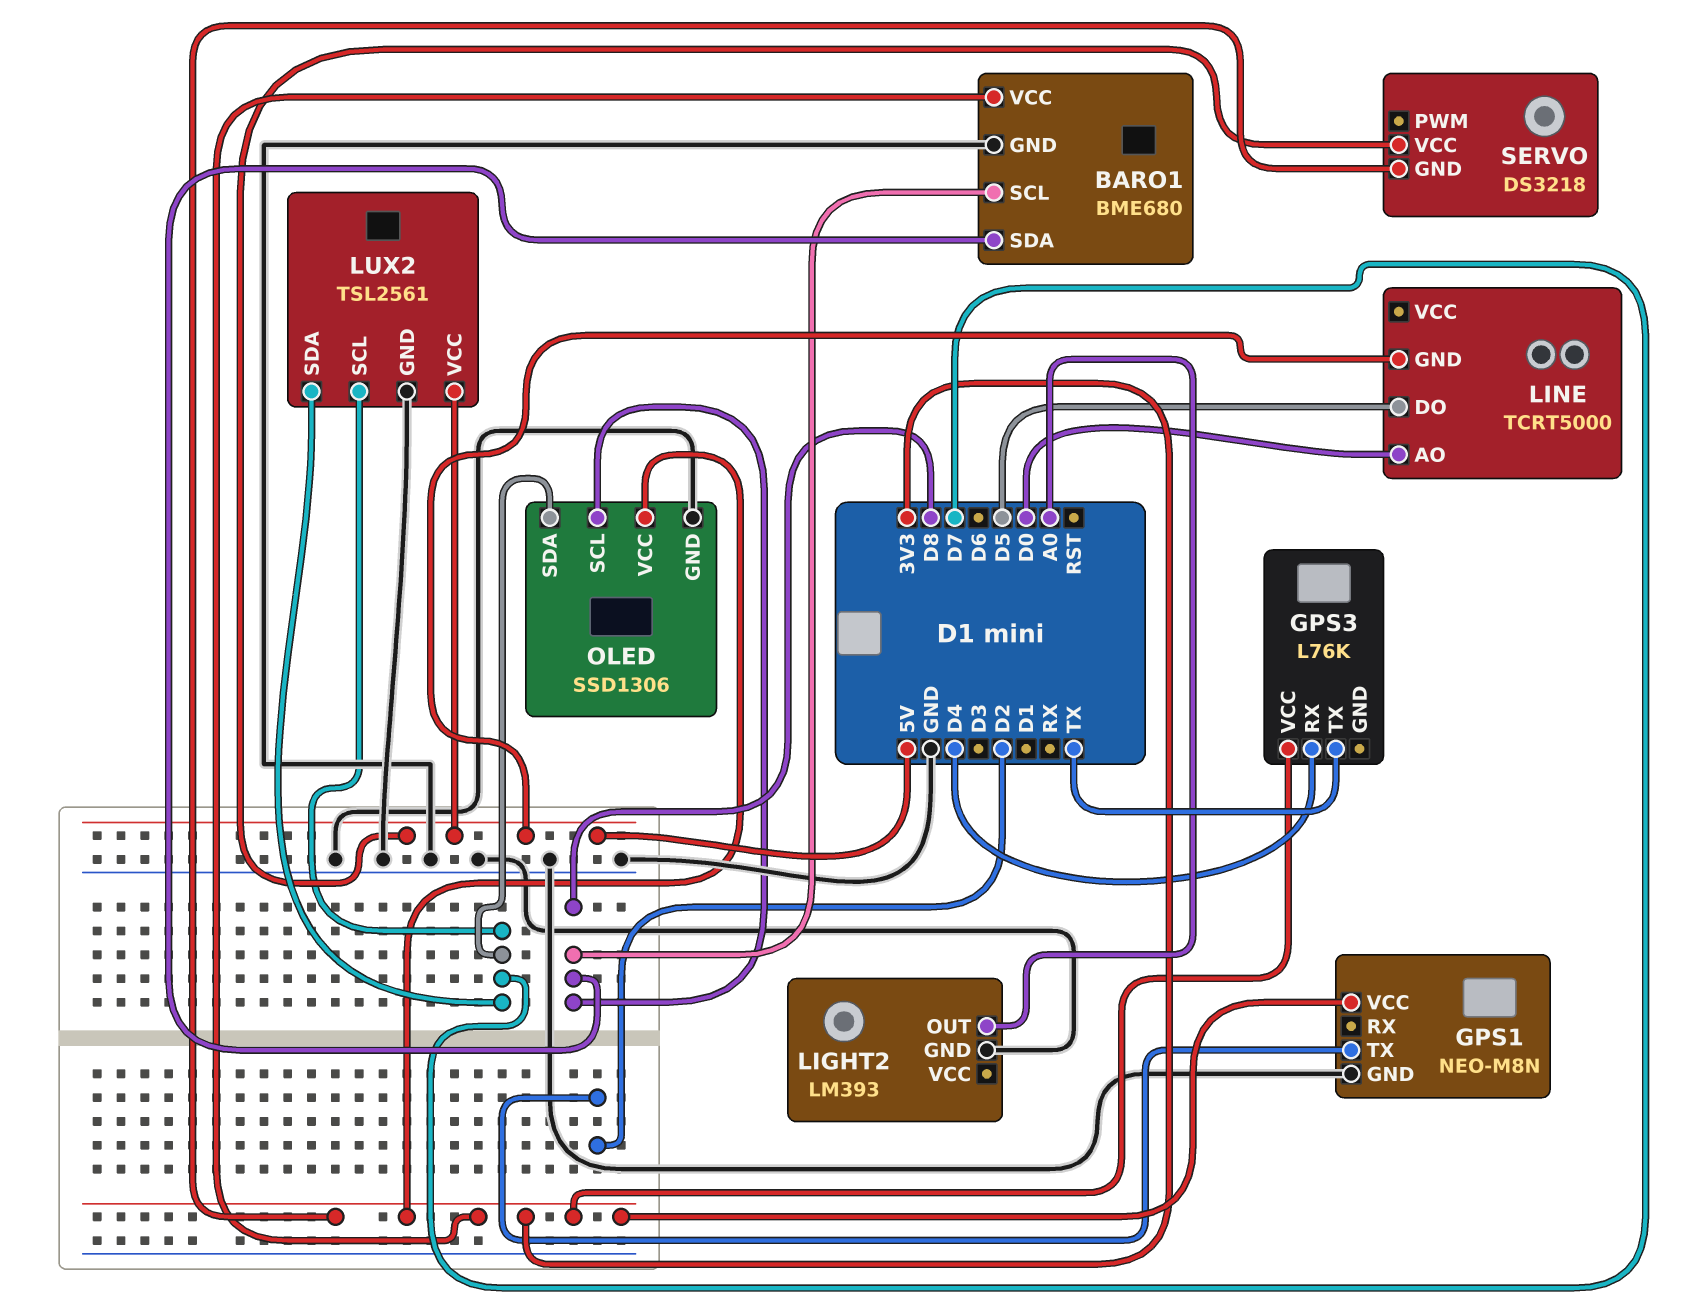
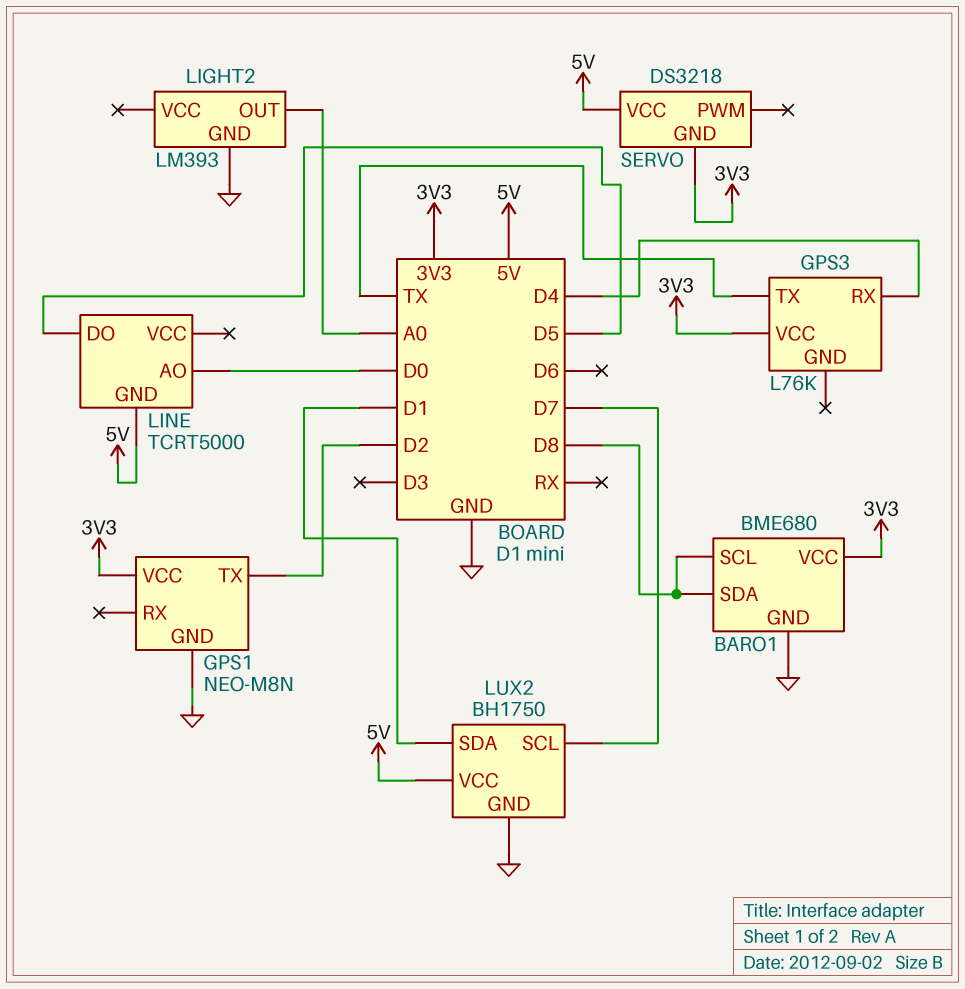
LUX2: TSL2561 -> BH1750
LUX2 pin SDA: D7 -> D1
OLED: SSD1306 -> none
OLED pin GND: GND -> none
OLED pin SCL: D8 -> none
OLED pin SDA: D7 -> none
OLED pin VCC: 3V3 -> none

